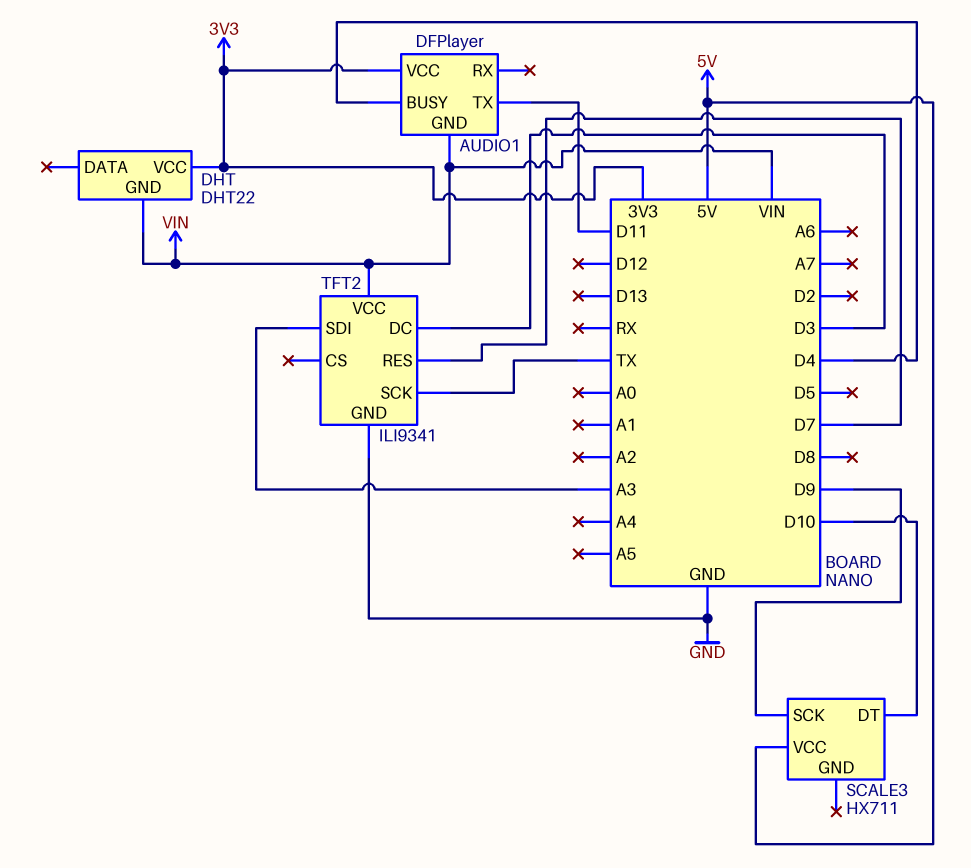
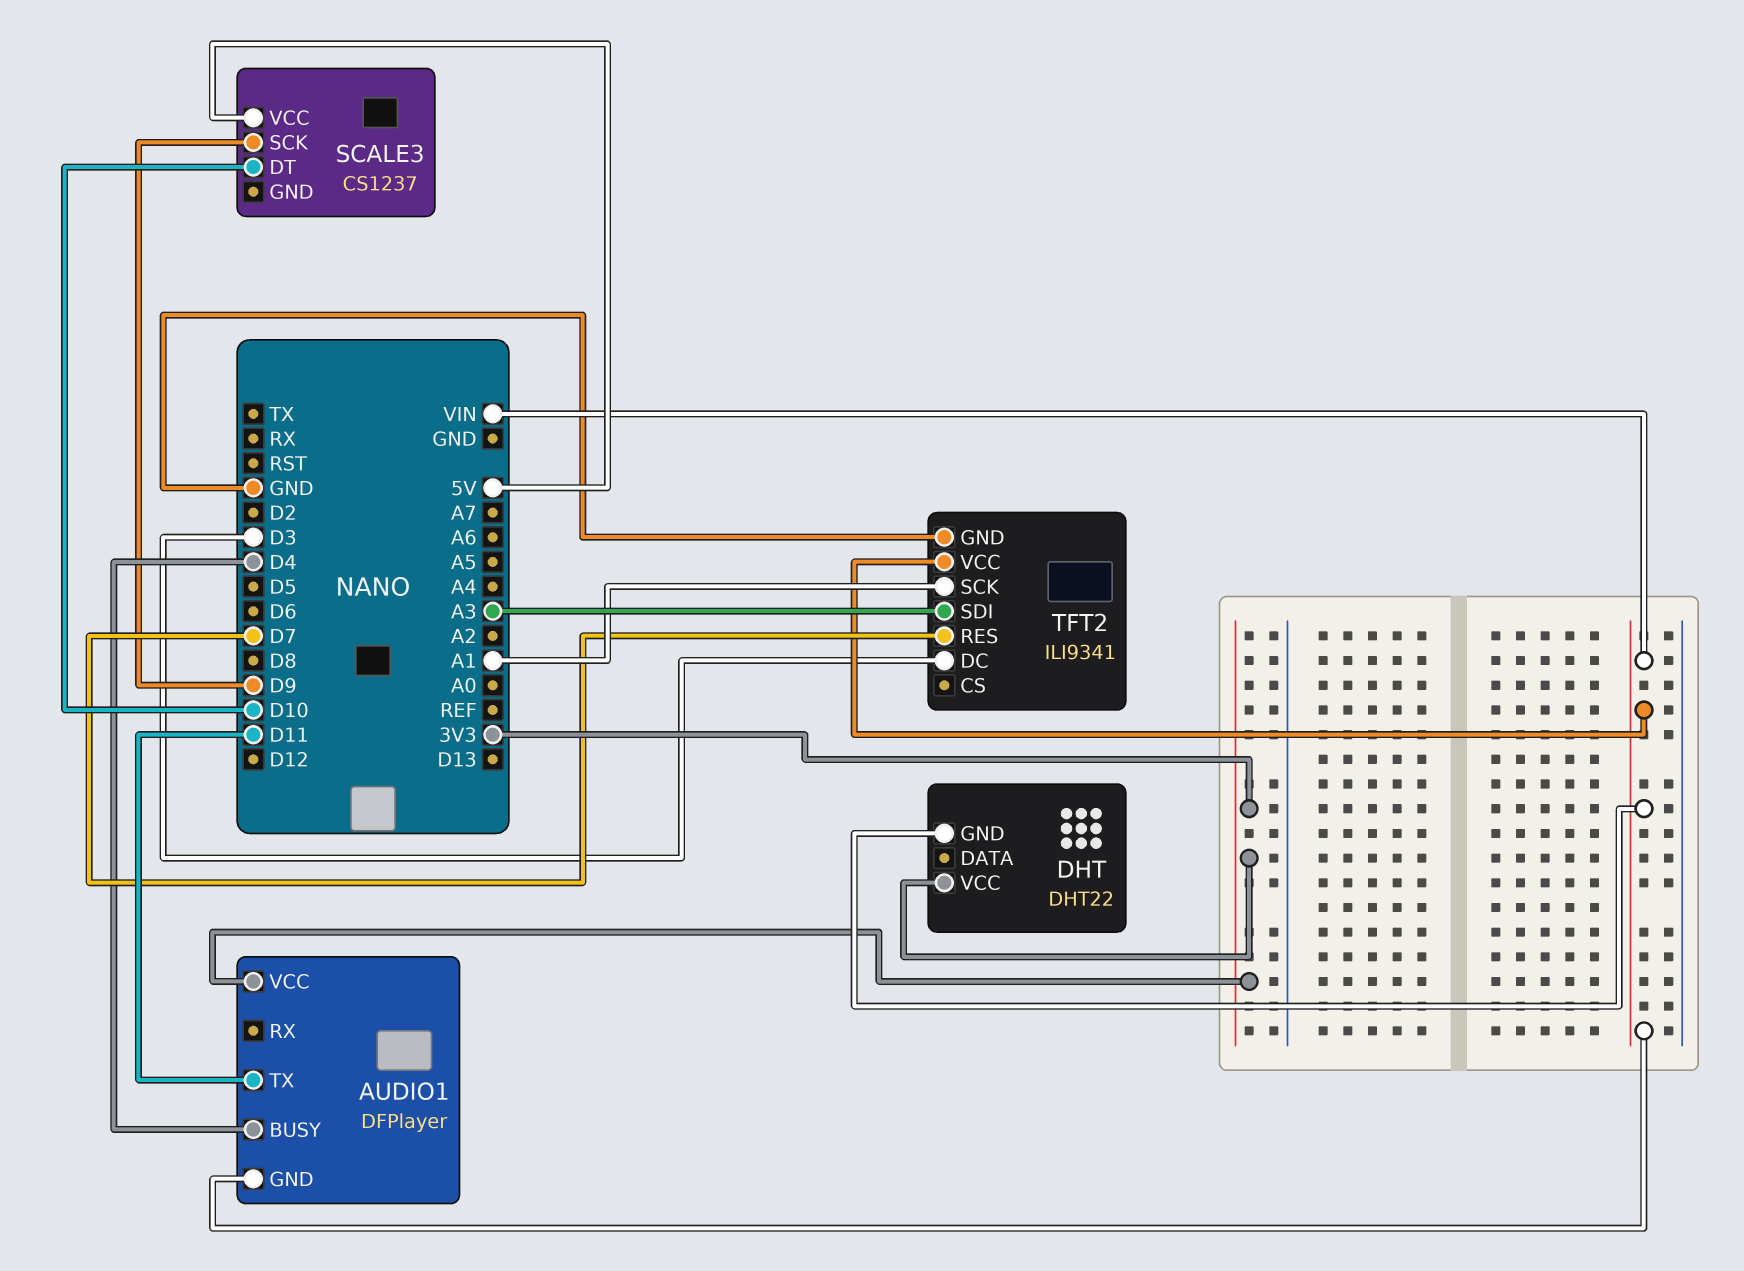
SCALE3: HX711 -> CS1237
TFT2 pin SCK: TX -> A1

